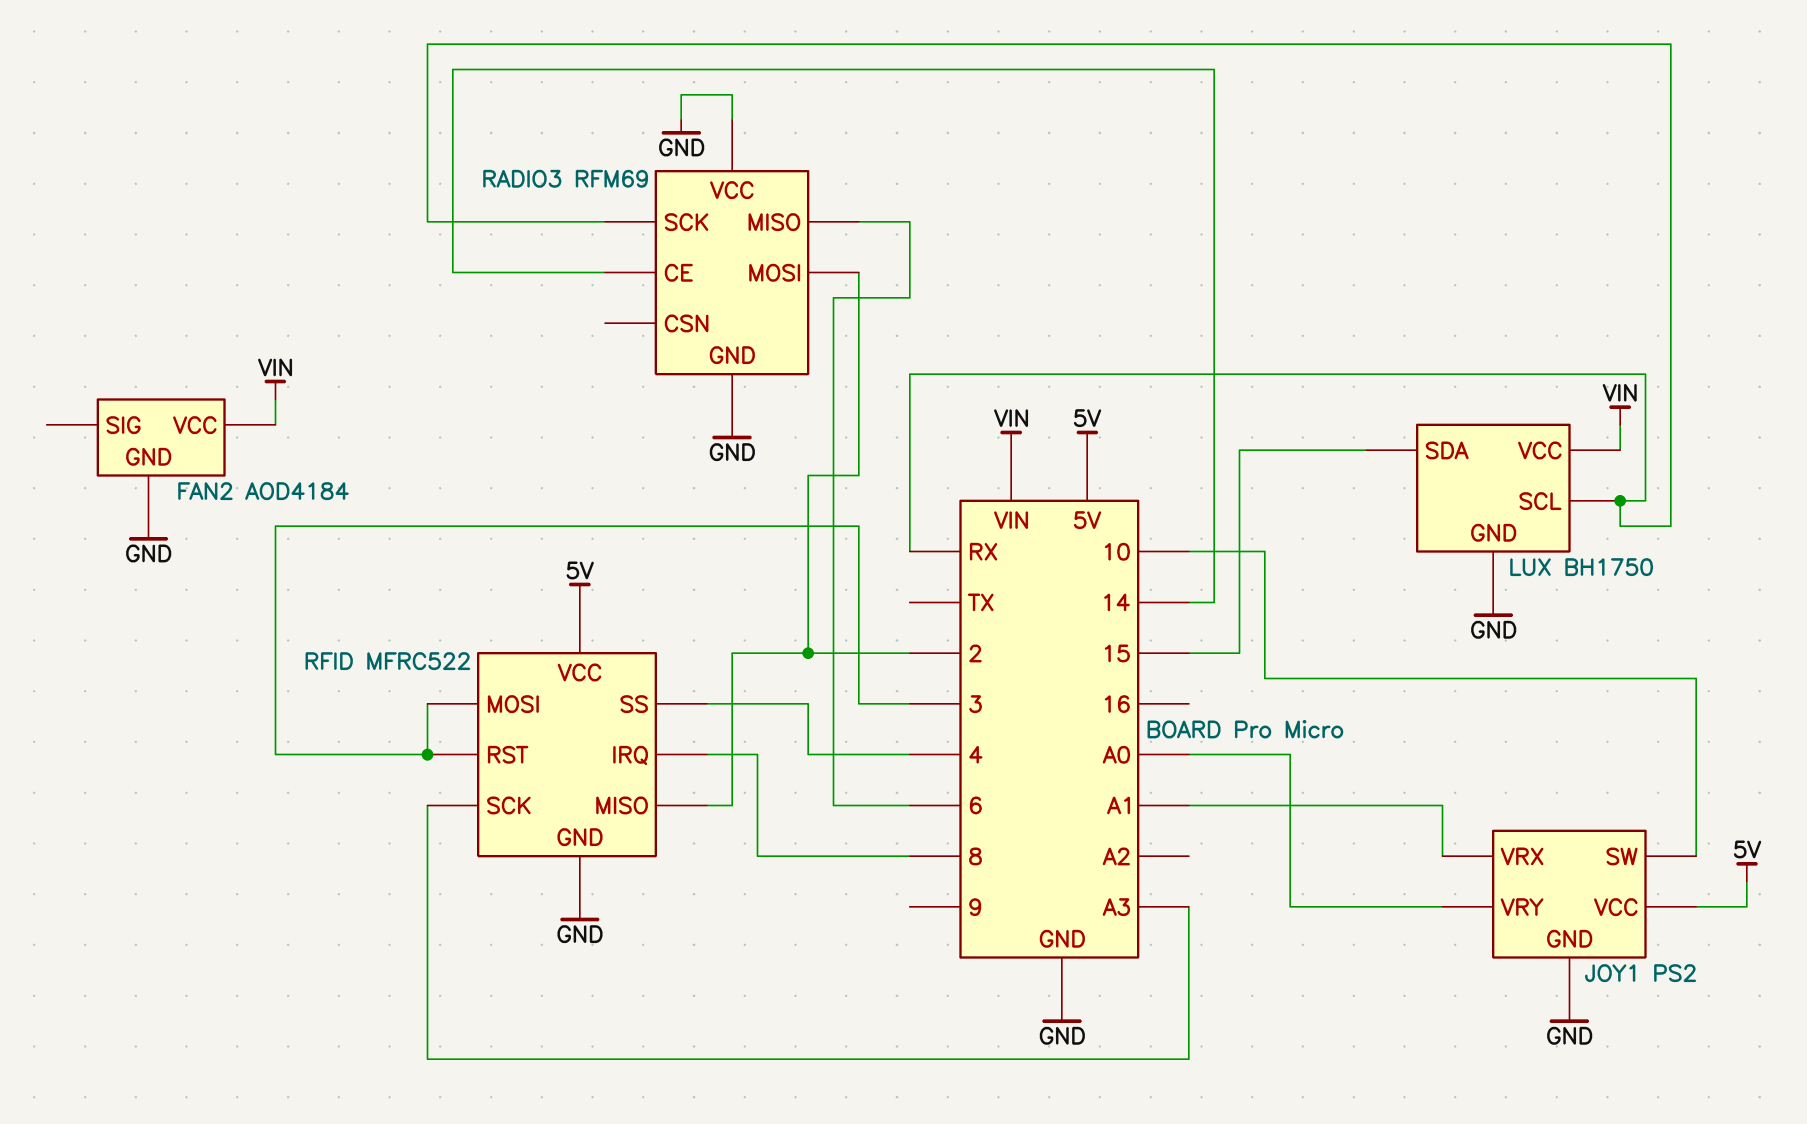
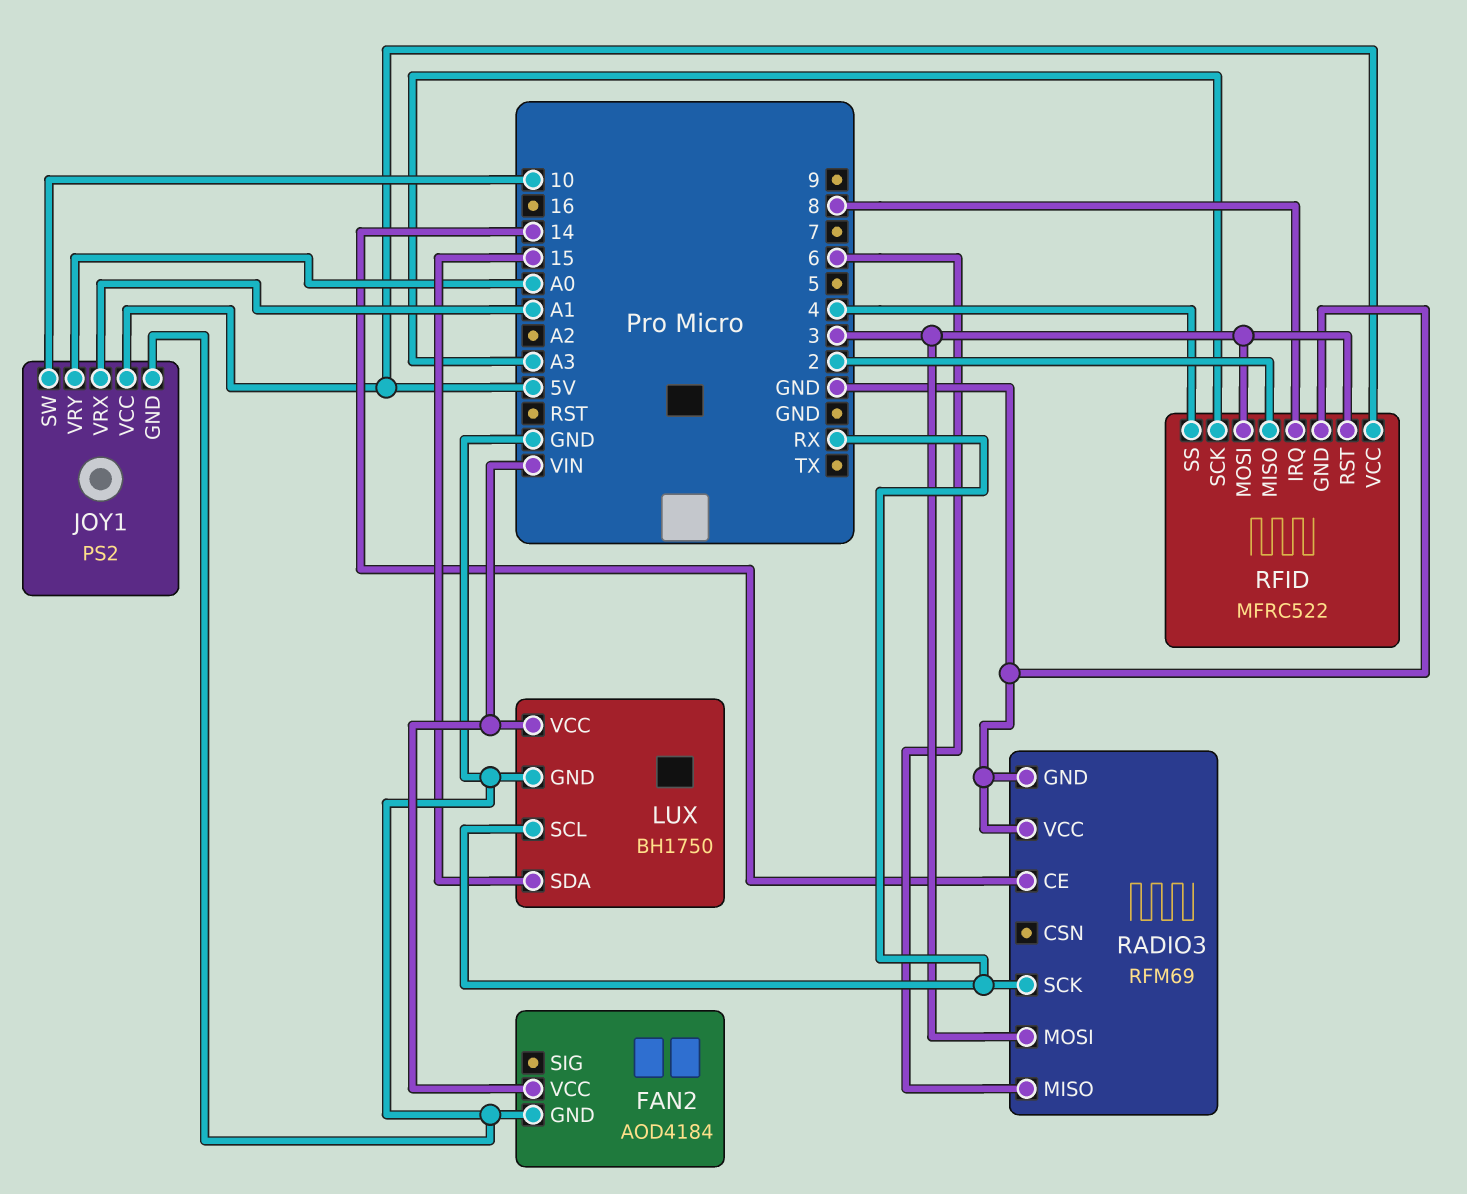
RADIO3 pin MOSI: 2 -> 3

